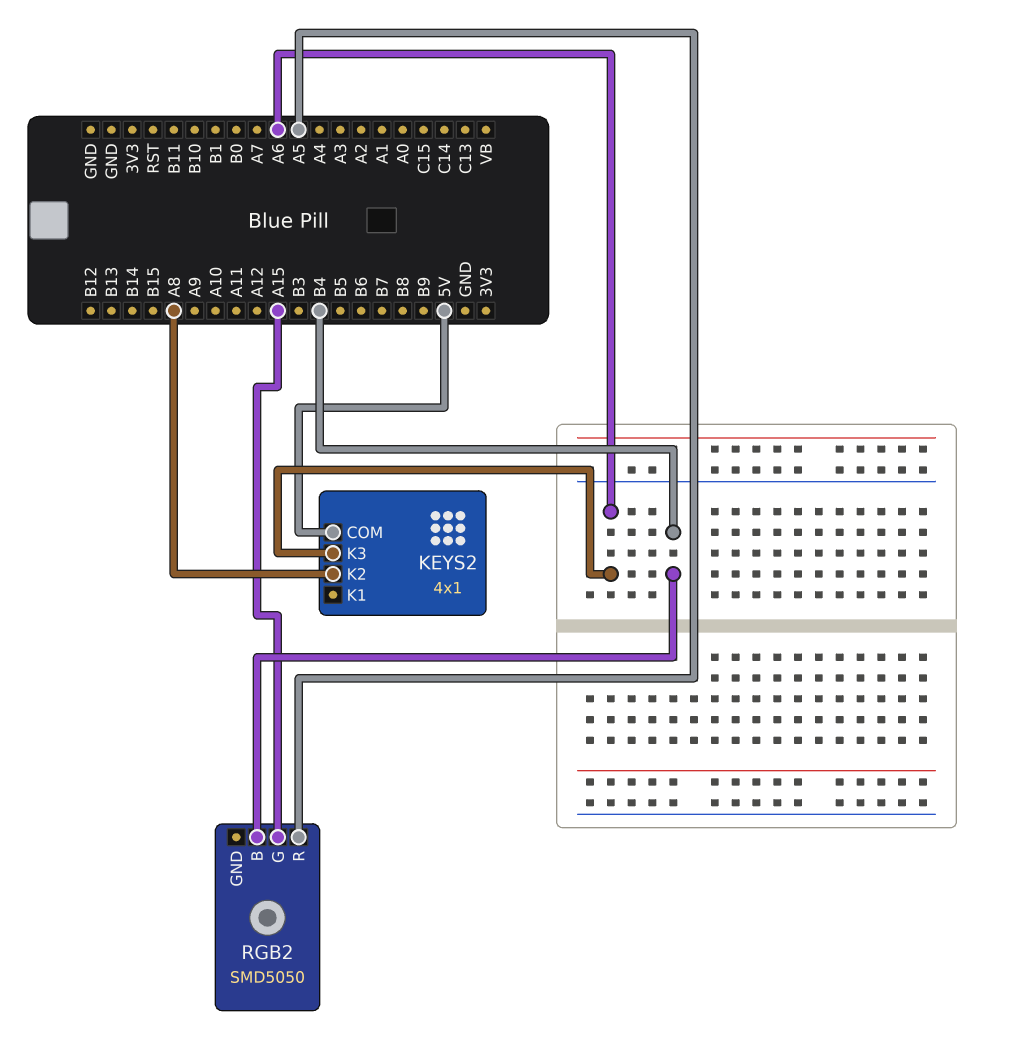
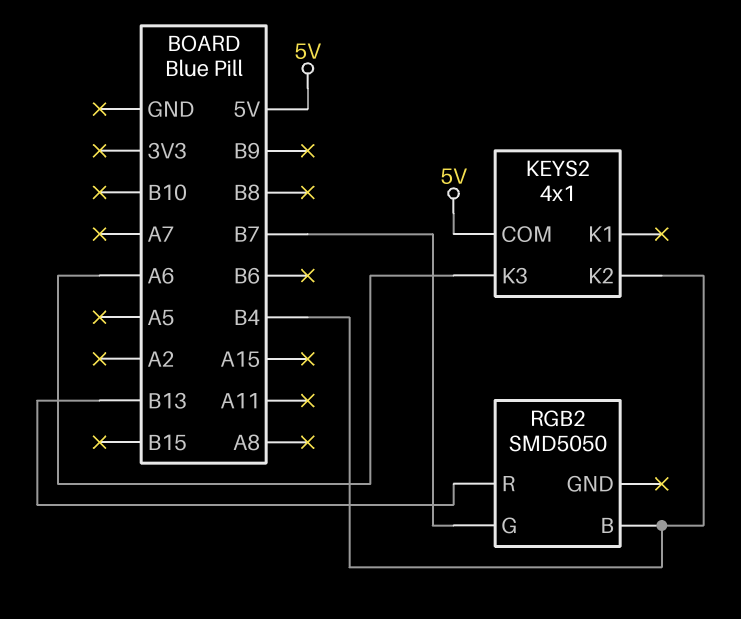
KEYS2 pin K2: A8 -> B4
RGB2 pin G: A15 -> B7
RGB2 pin R: A5 -> B13

